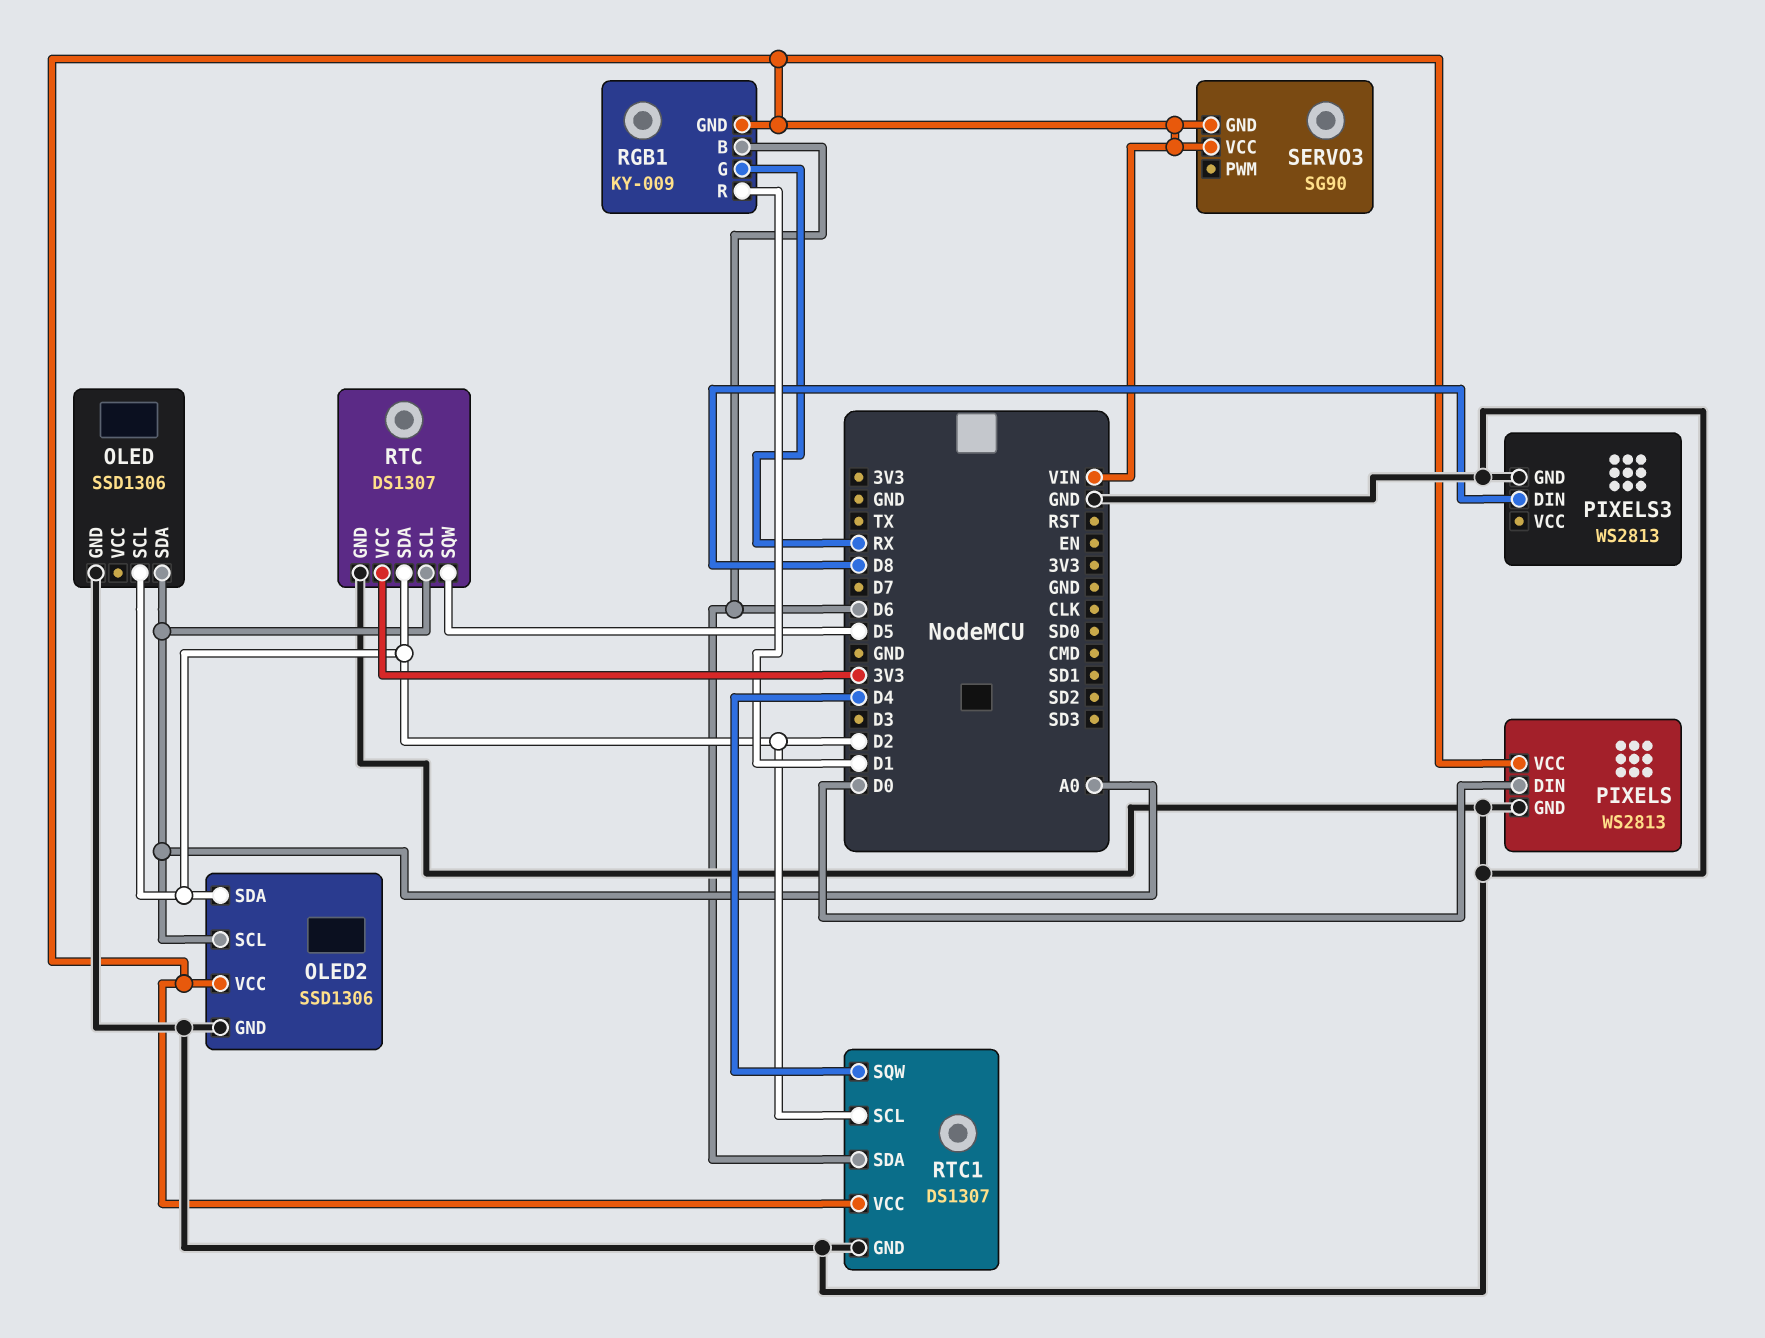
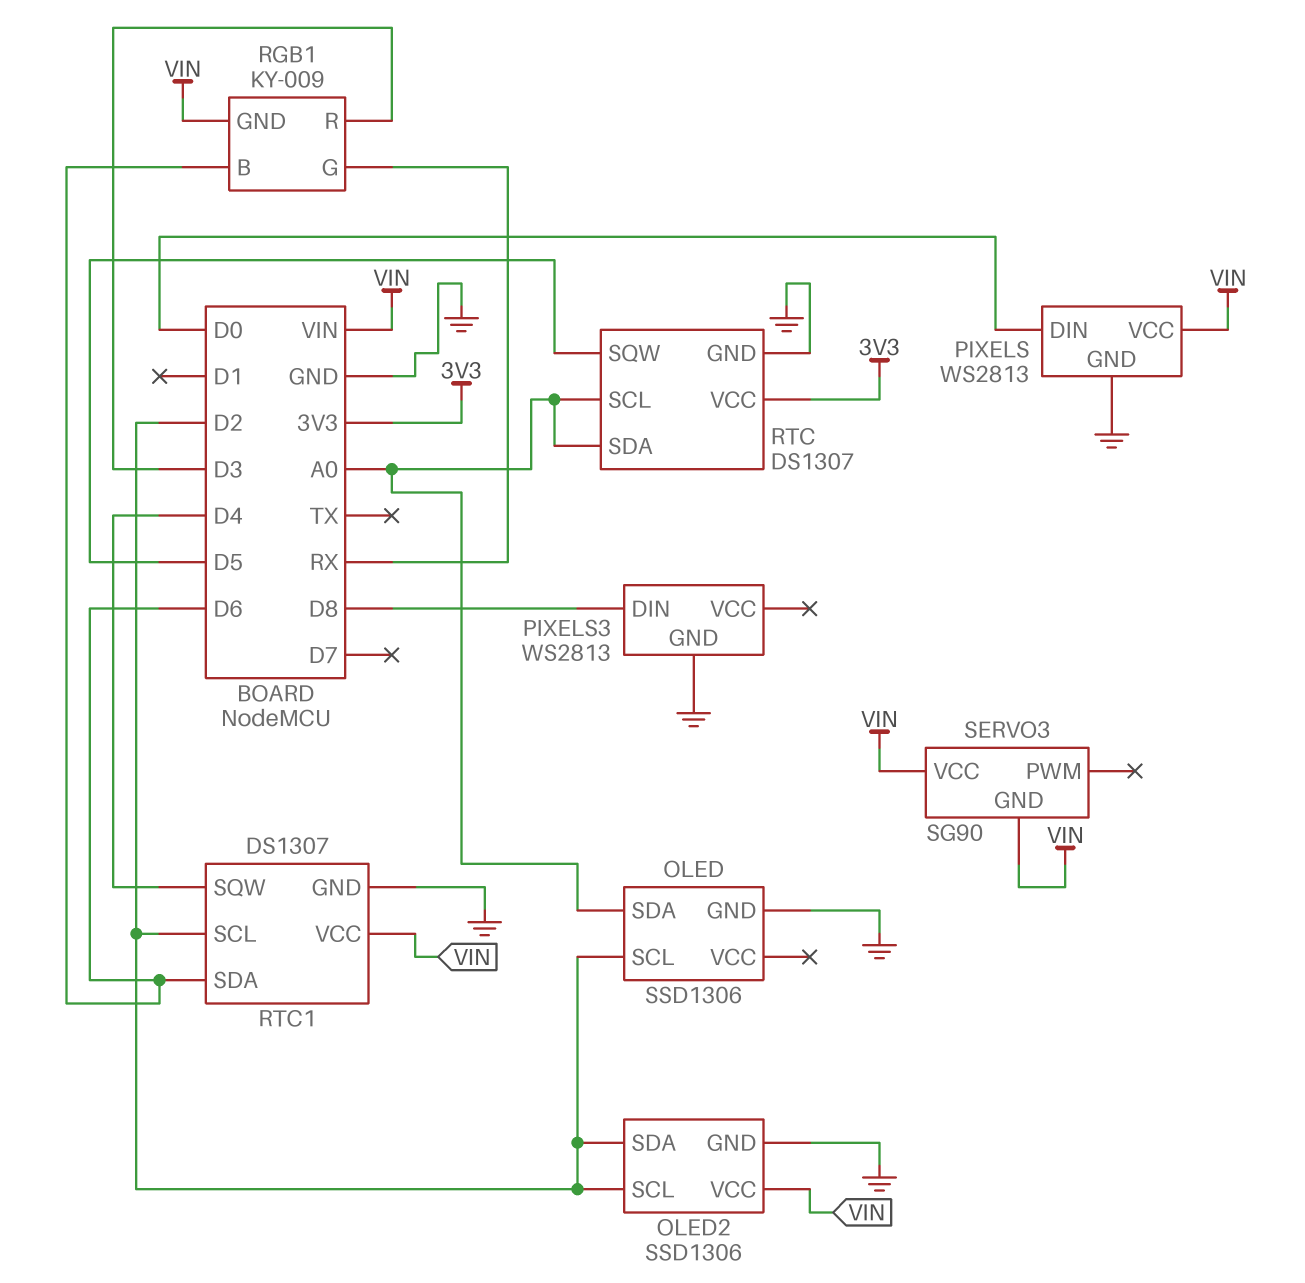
OLED2 pin SCL: A0 -> D2
RGB1 pin R: D1 -> D3
RTC pin SDA: D2 -> A0

